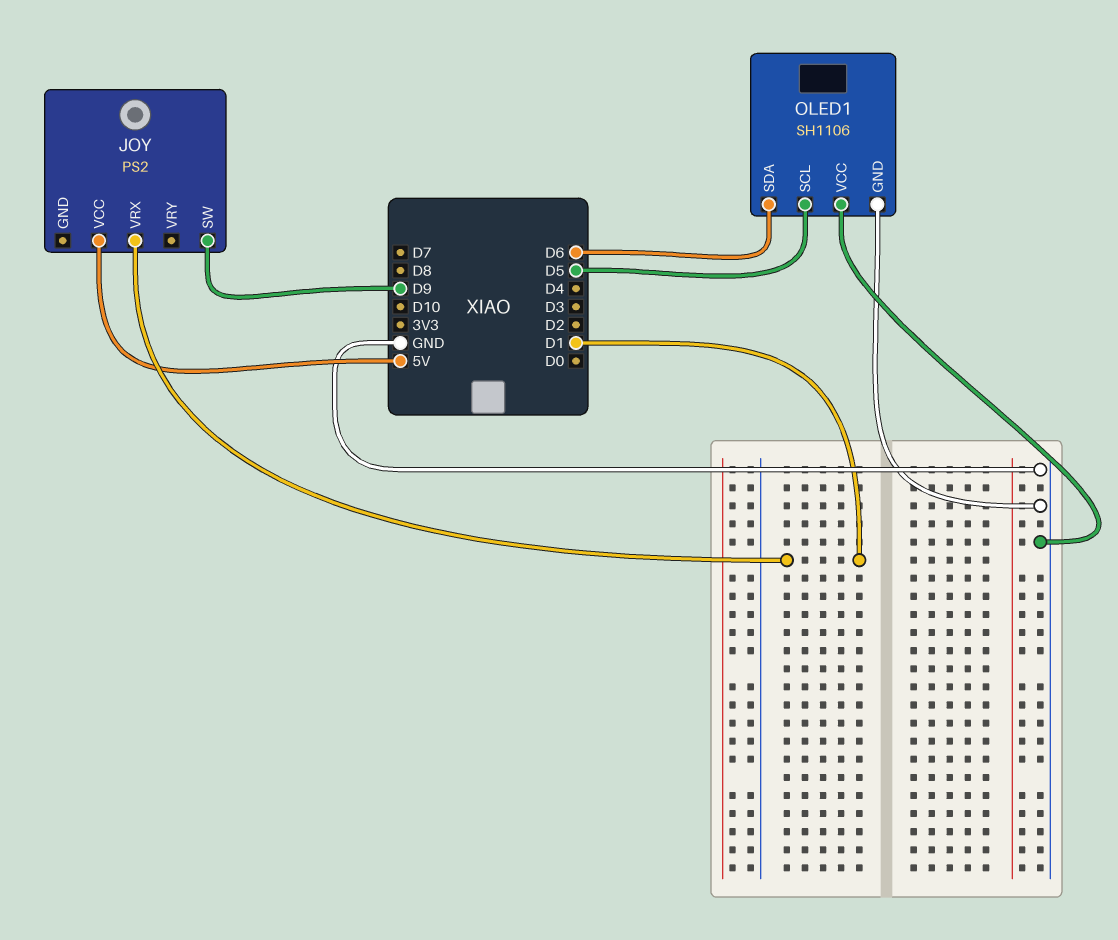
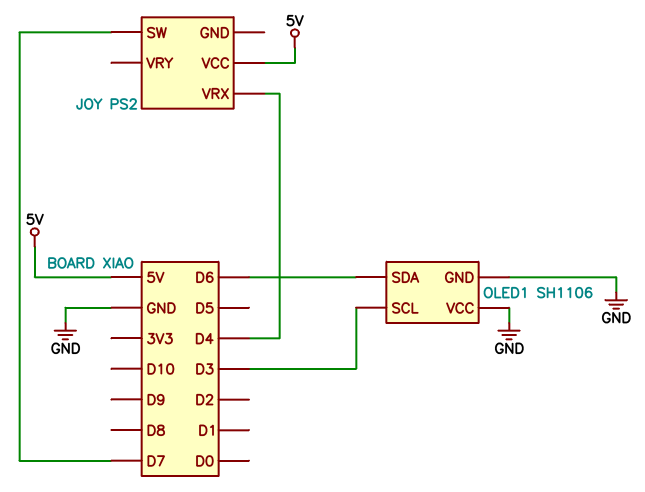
JOY pin SW: D9 -> D7
JOY pin VRX: D1 -> D4
OLED1 pin SCL: D5 -> D3

